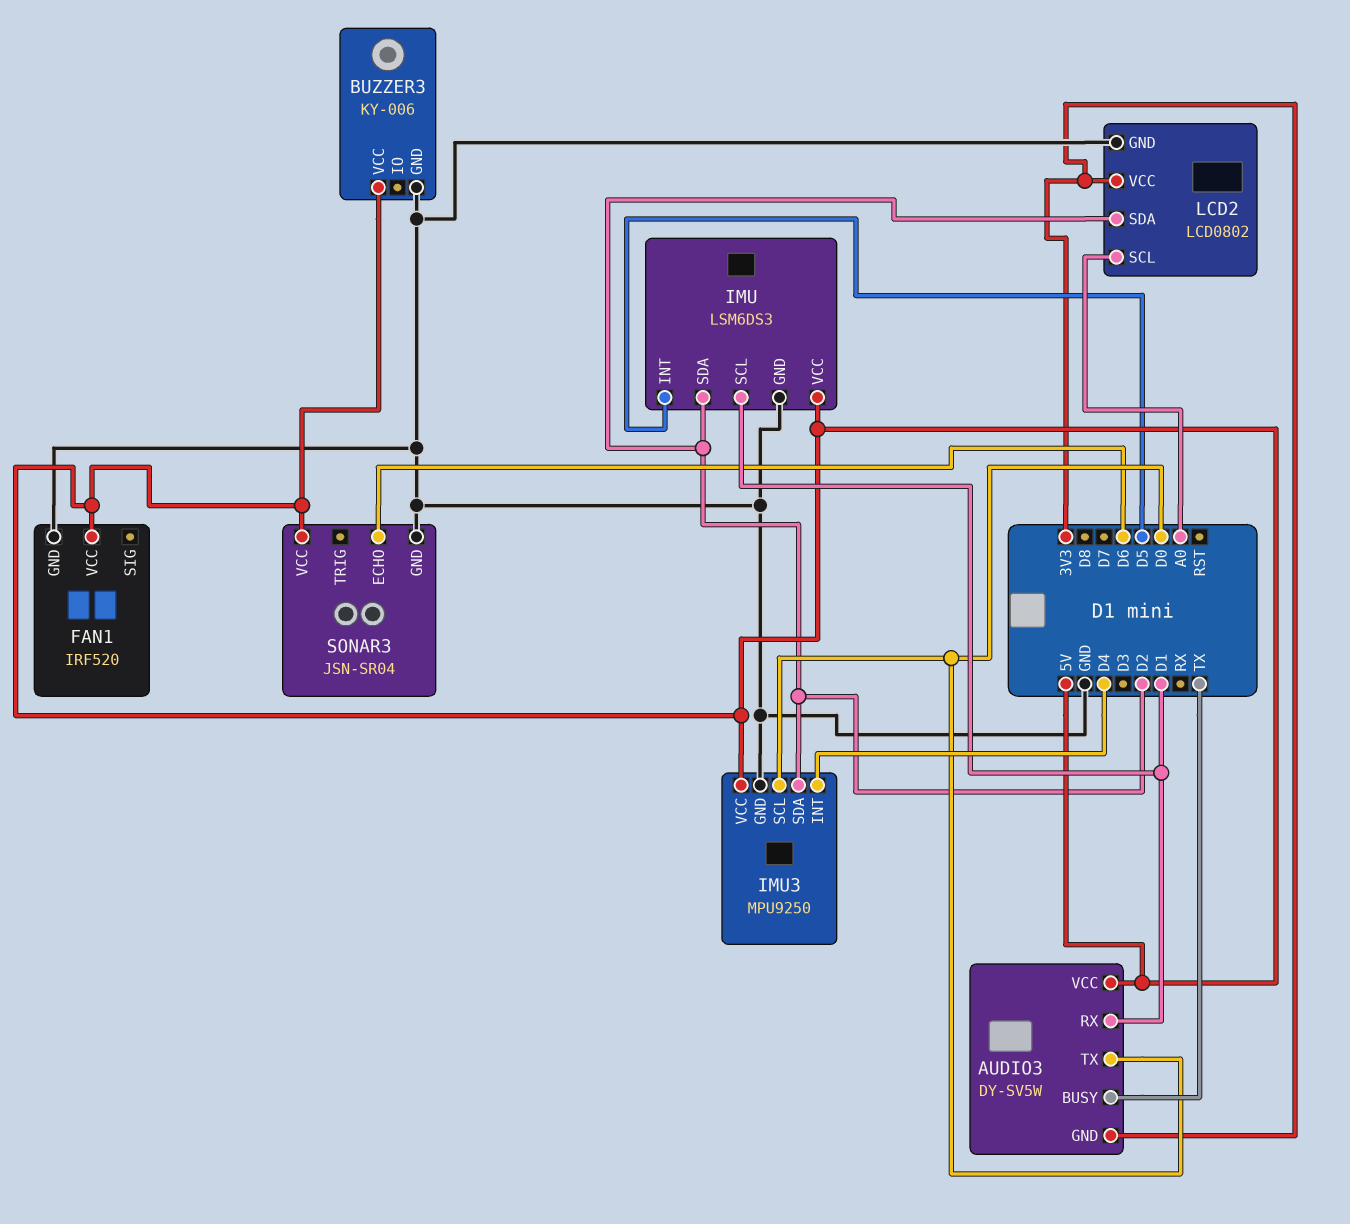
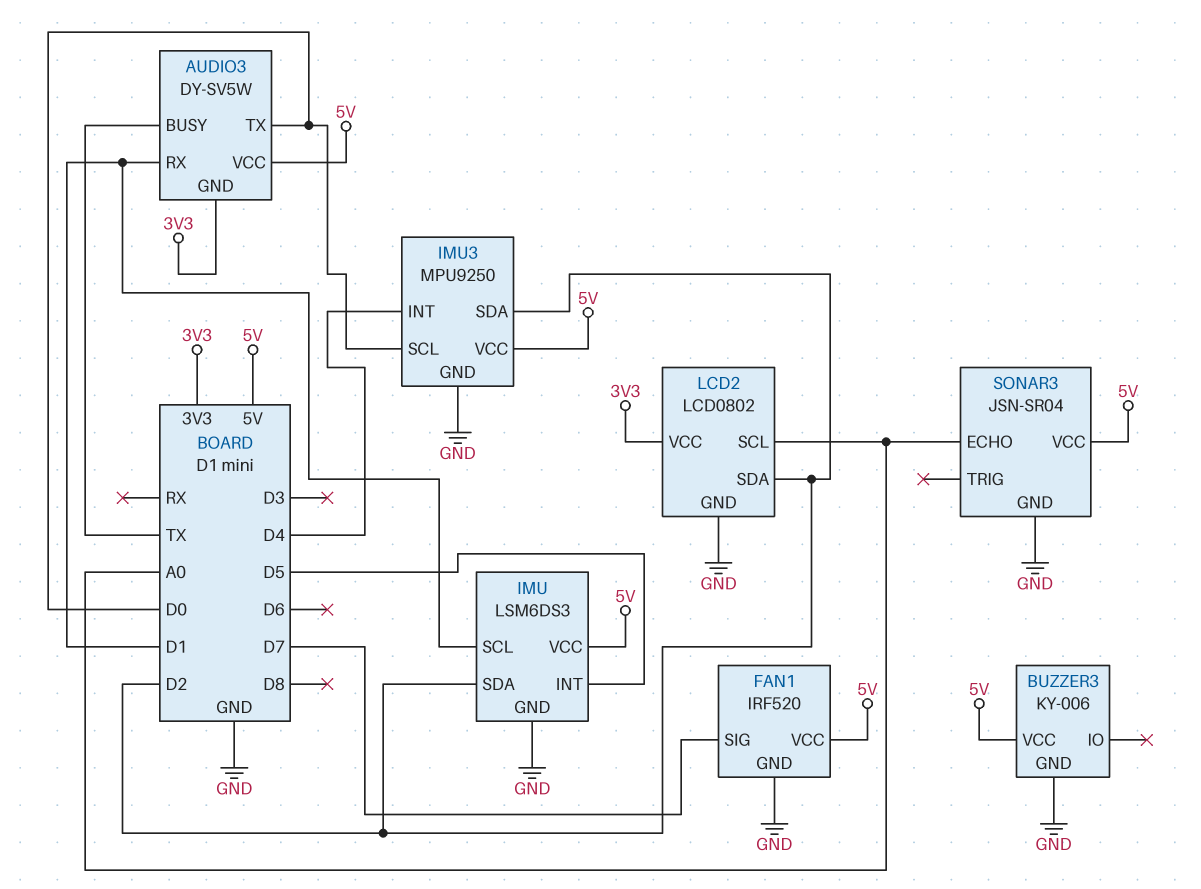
FAN1 pin SIG: none -> D7
SONAR3 pin ECHO: D6 -> A0

